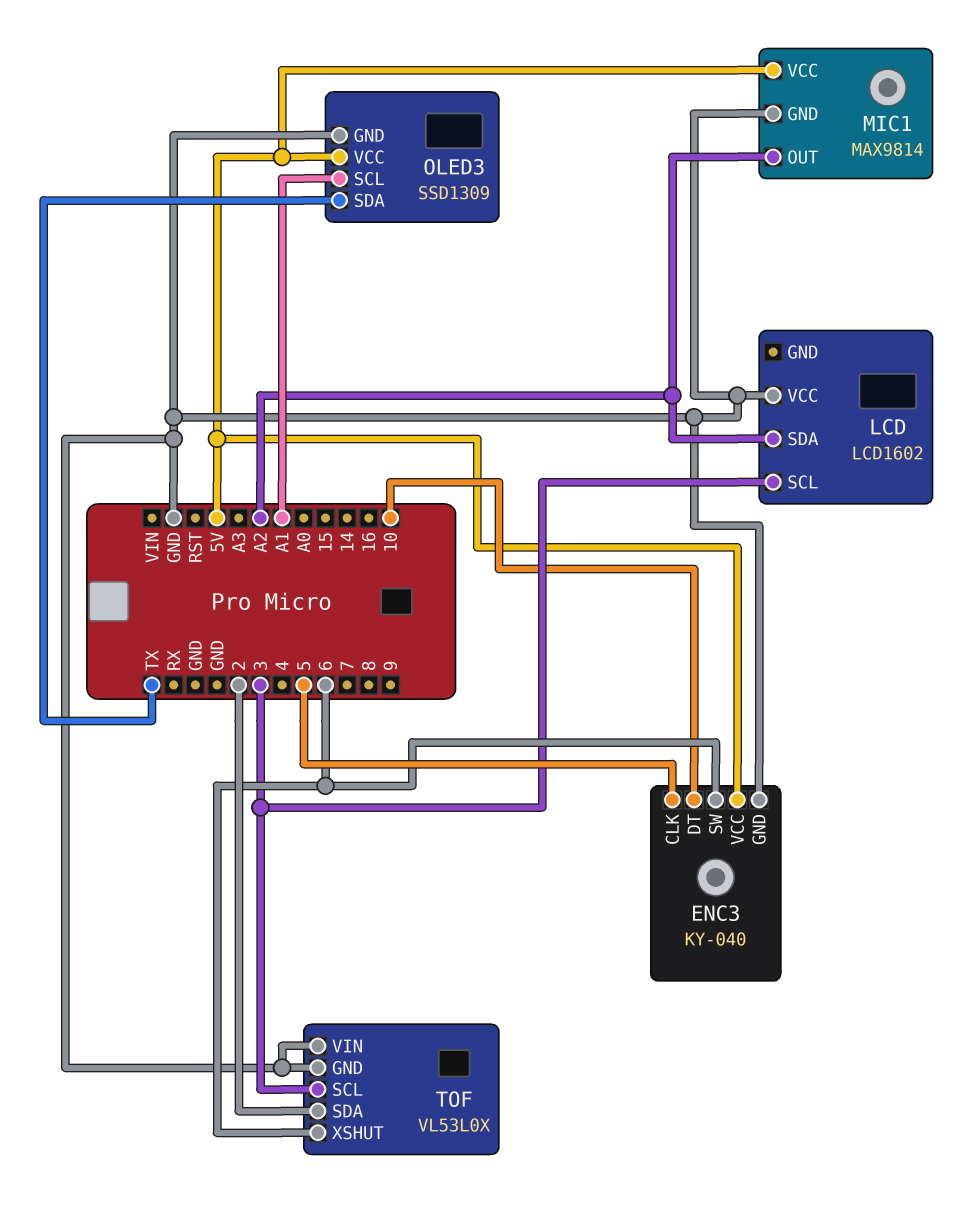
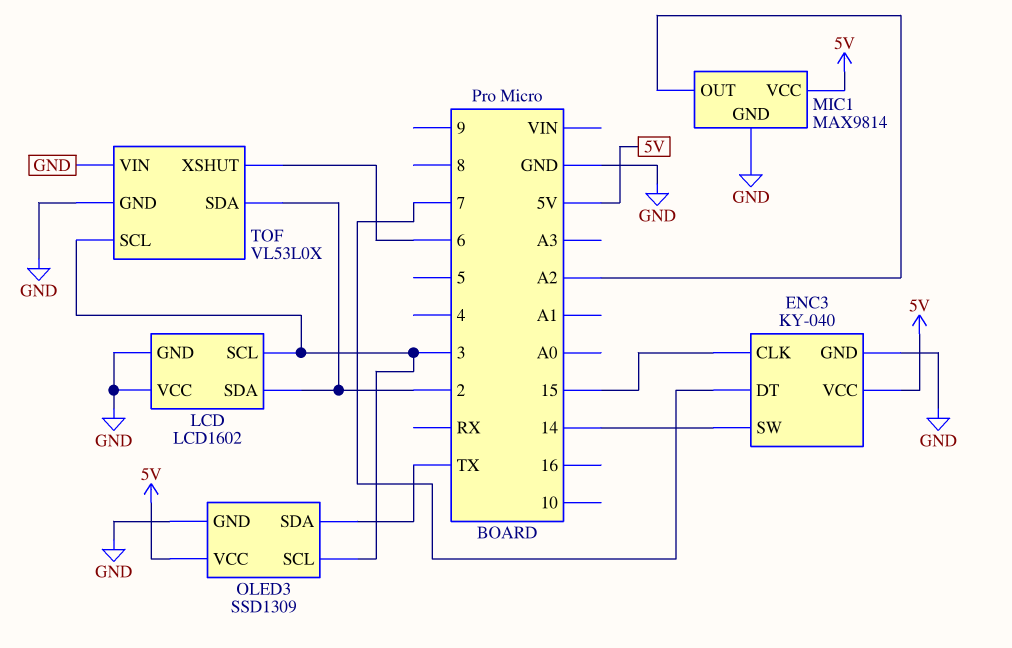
ENC3 pin CLK: 5 -> 15
ENC3 pin DT: 10 -> 7
ENC3 pin SW: 6 -> 14
LCD pin GND: none -> GND
LCD pin SDA: A2 -> 2
OLED3 pin SCL: A1 -> 3

